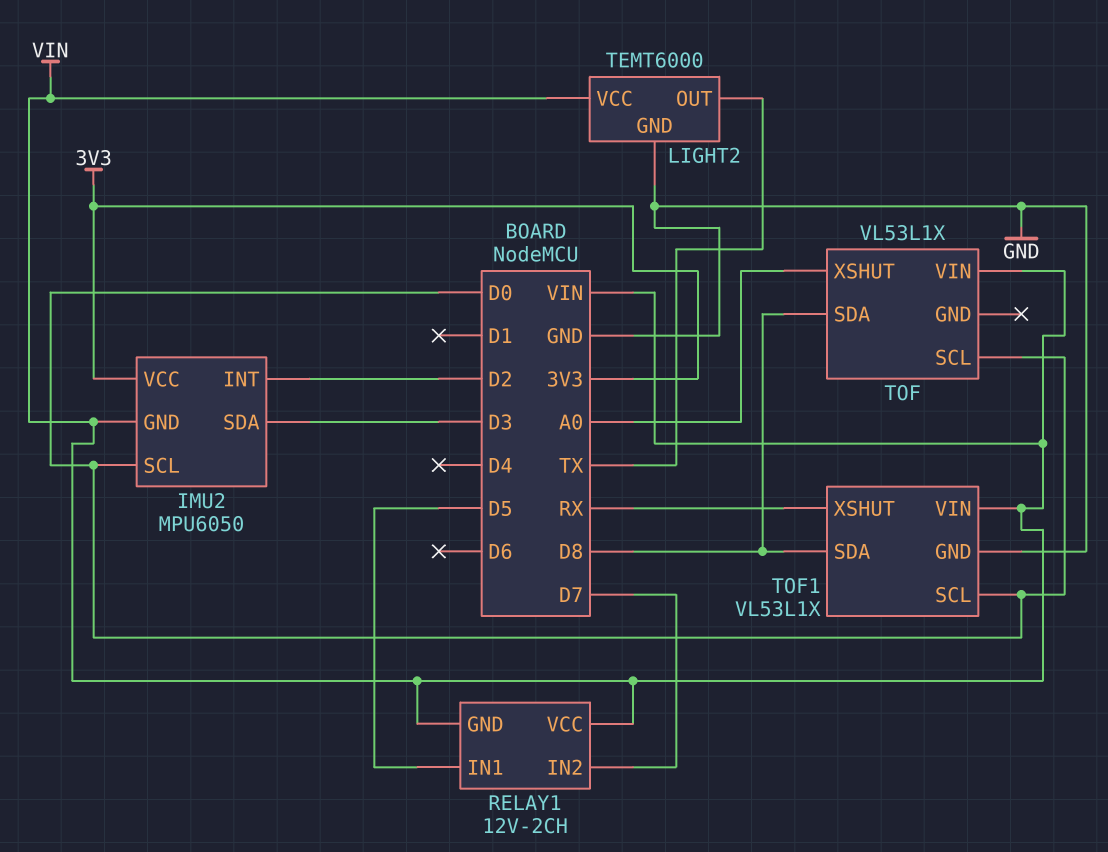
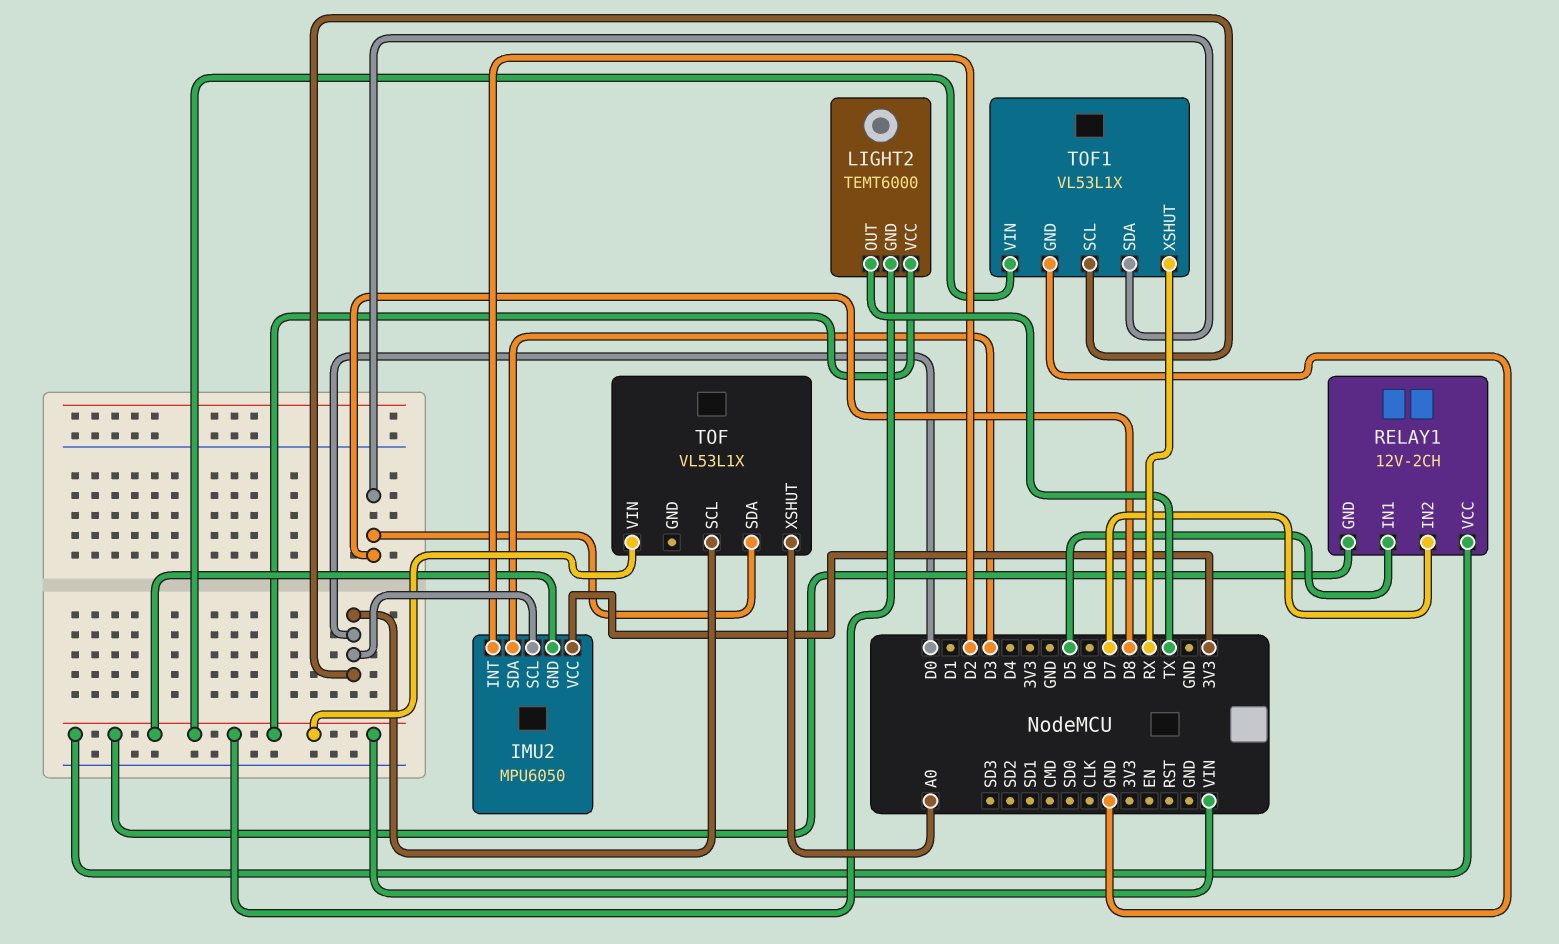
LIGHT2 pin GND: GND -> VIN

